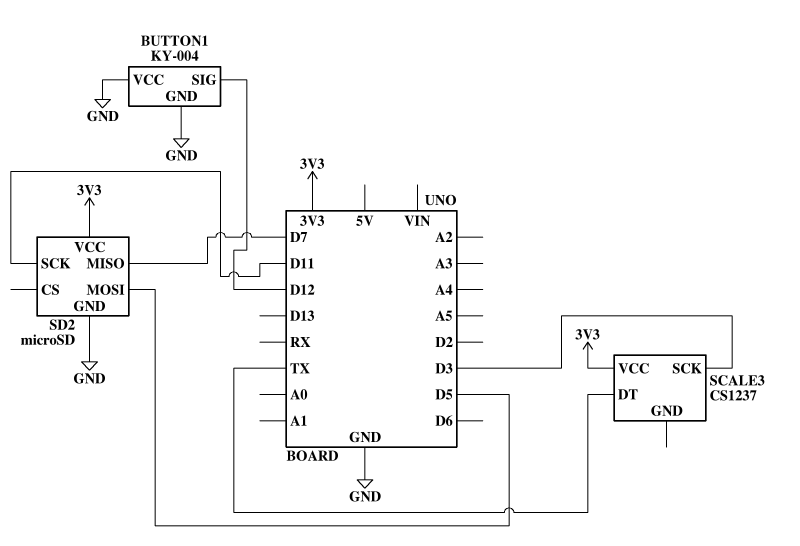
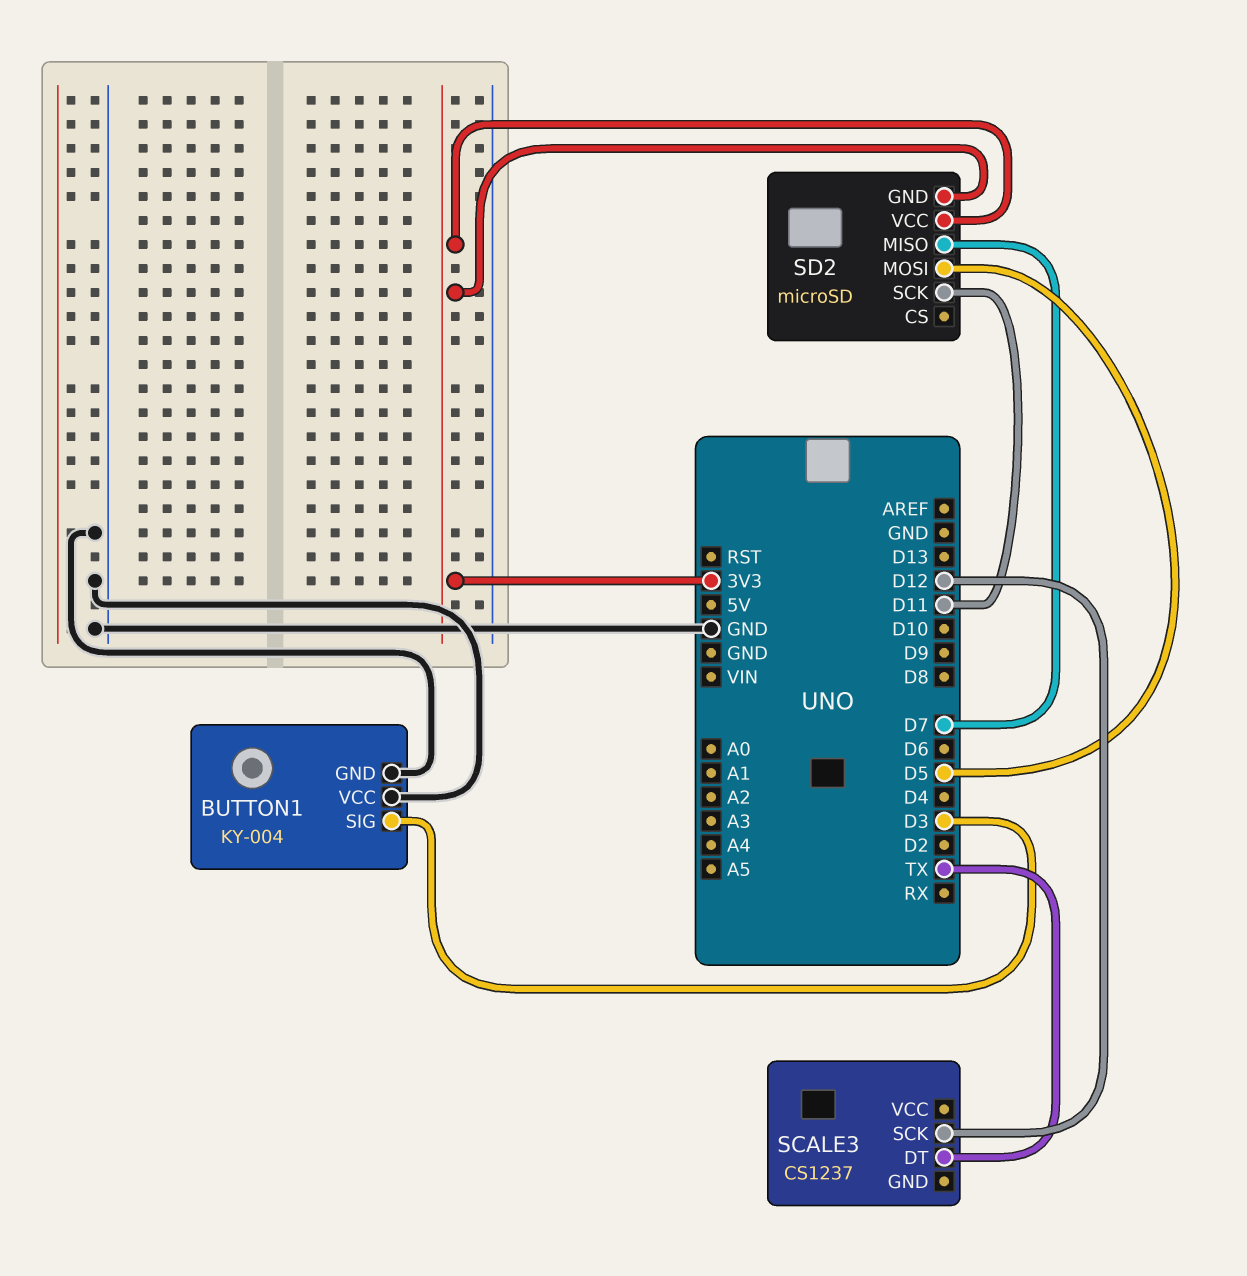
BUTTON1 pin SIG: D12 -> D3
SCALE3 pin SCK: D3 -> D12
SCALE3 pin VCC: 3V3 -> none
SD2 pin GND: GND -> 3V3

